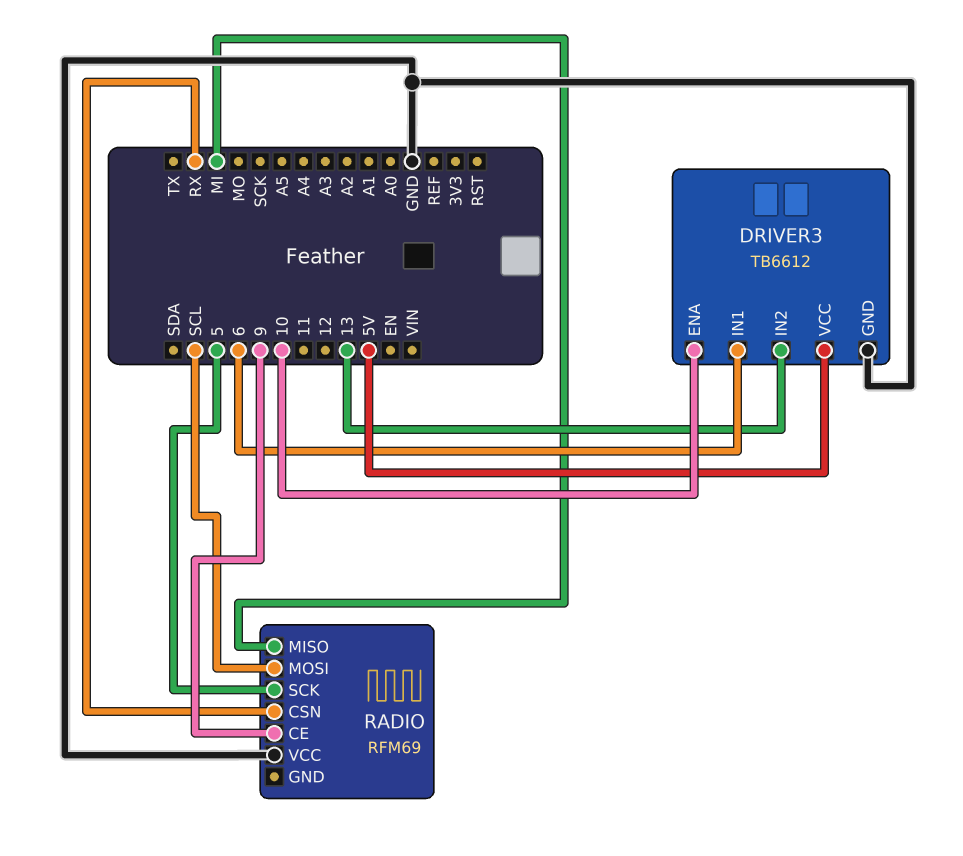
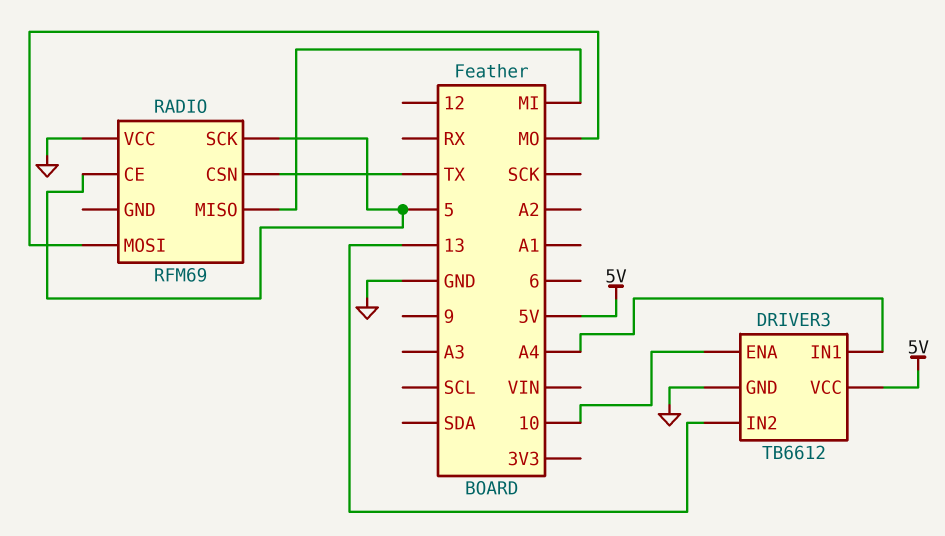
DRIVER3 pin IN1: 6 -> A4
RADIO pin CE: 9 -> 5
RADIO pin CSN: RX -> TX
RADIO pin MOSI: SCL -> MO

